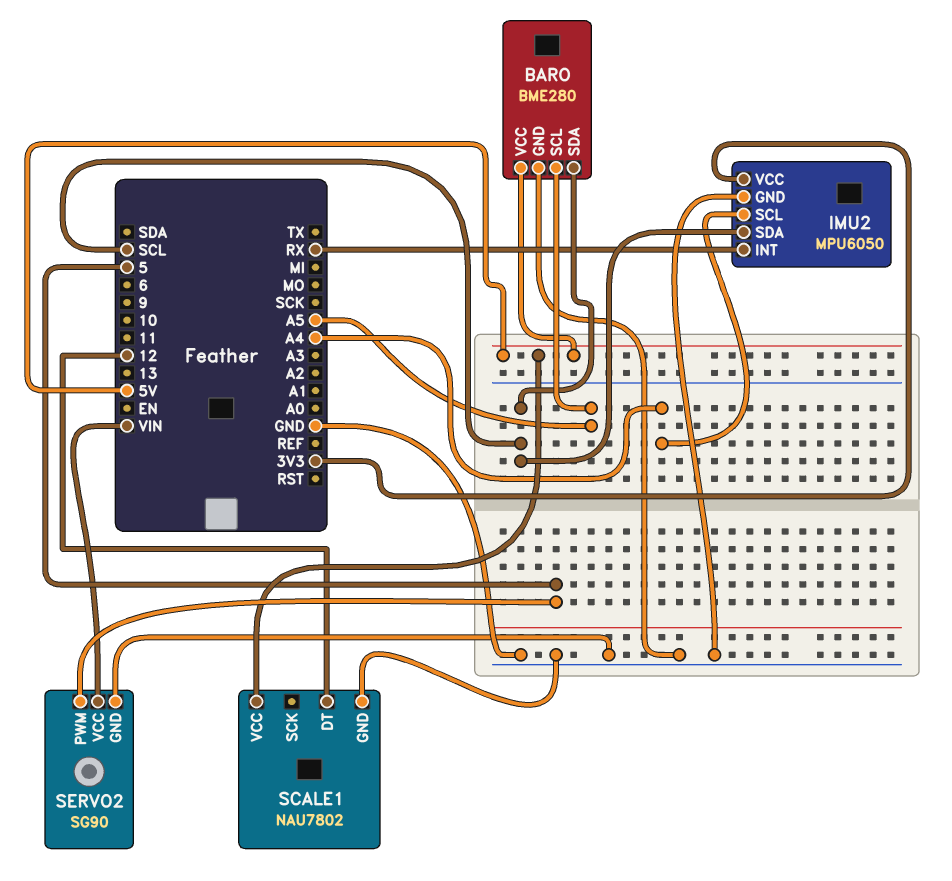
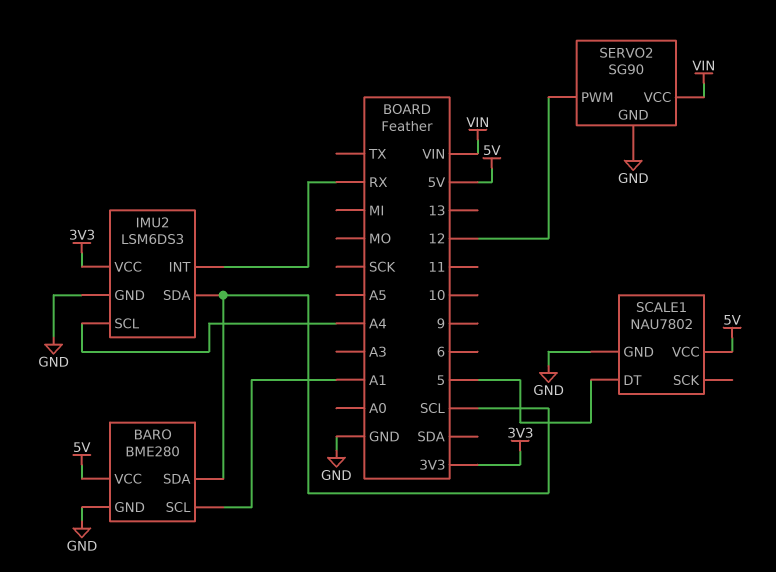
BARO pin SCL: A5 -> A1
IMU2: MPU6050 -> LSM6DS3
SCALE1 pin DT: 12 -> 5
SERVO2 pin PWM: 5 -> 12

